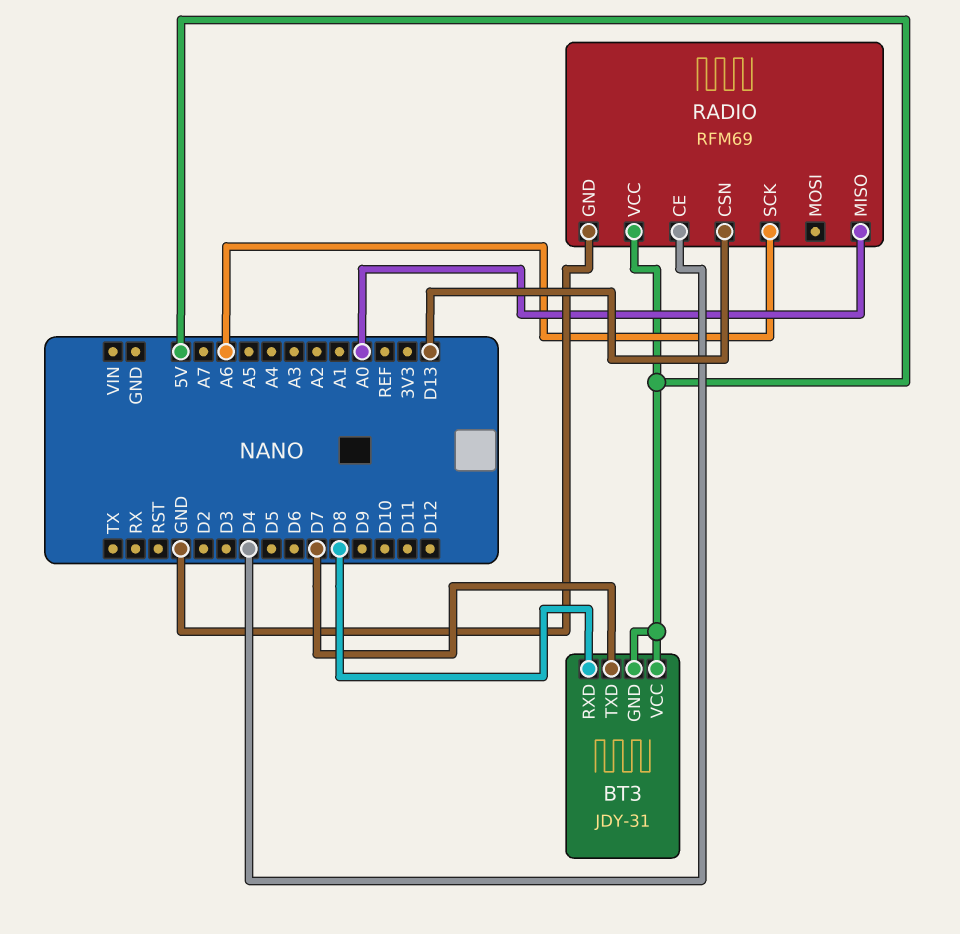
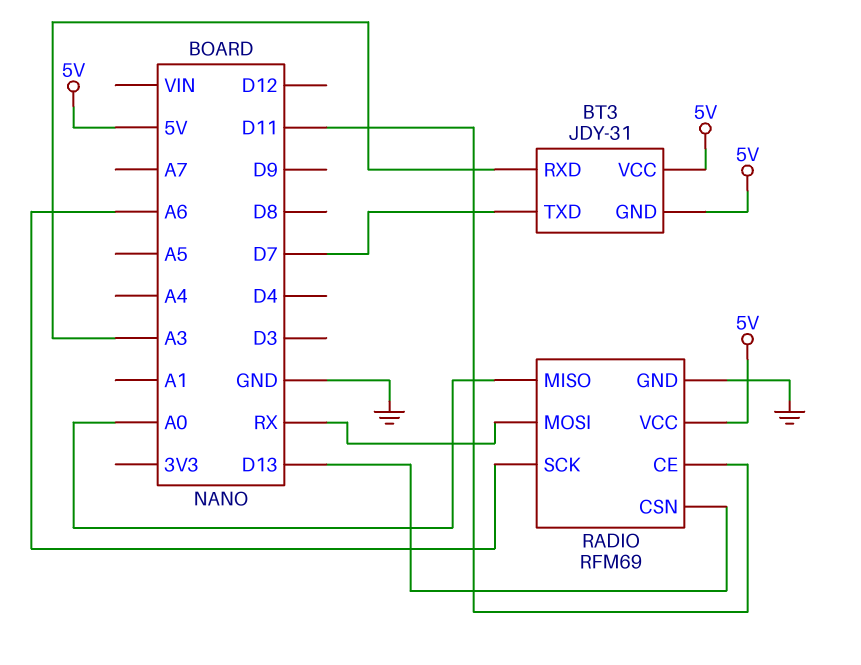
BT3 pin RXD: D8 -> A3
RADIO pin CE: D4 -> D11
RADIO pin MOSI: none -> RX

